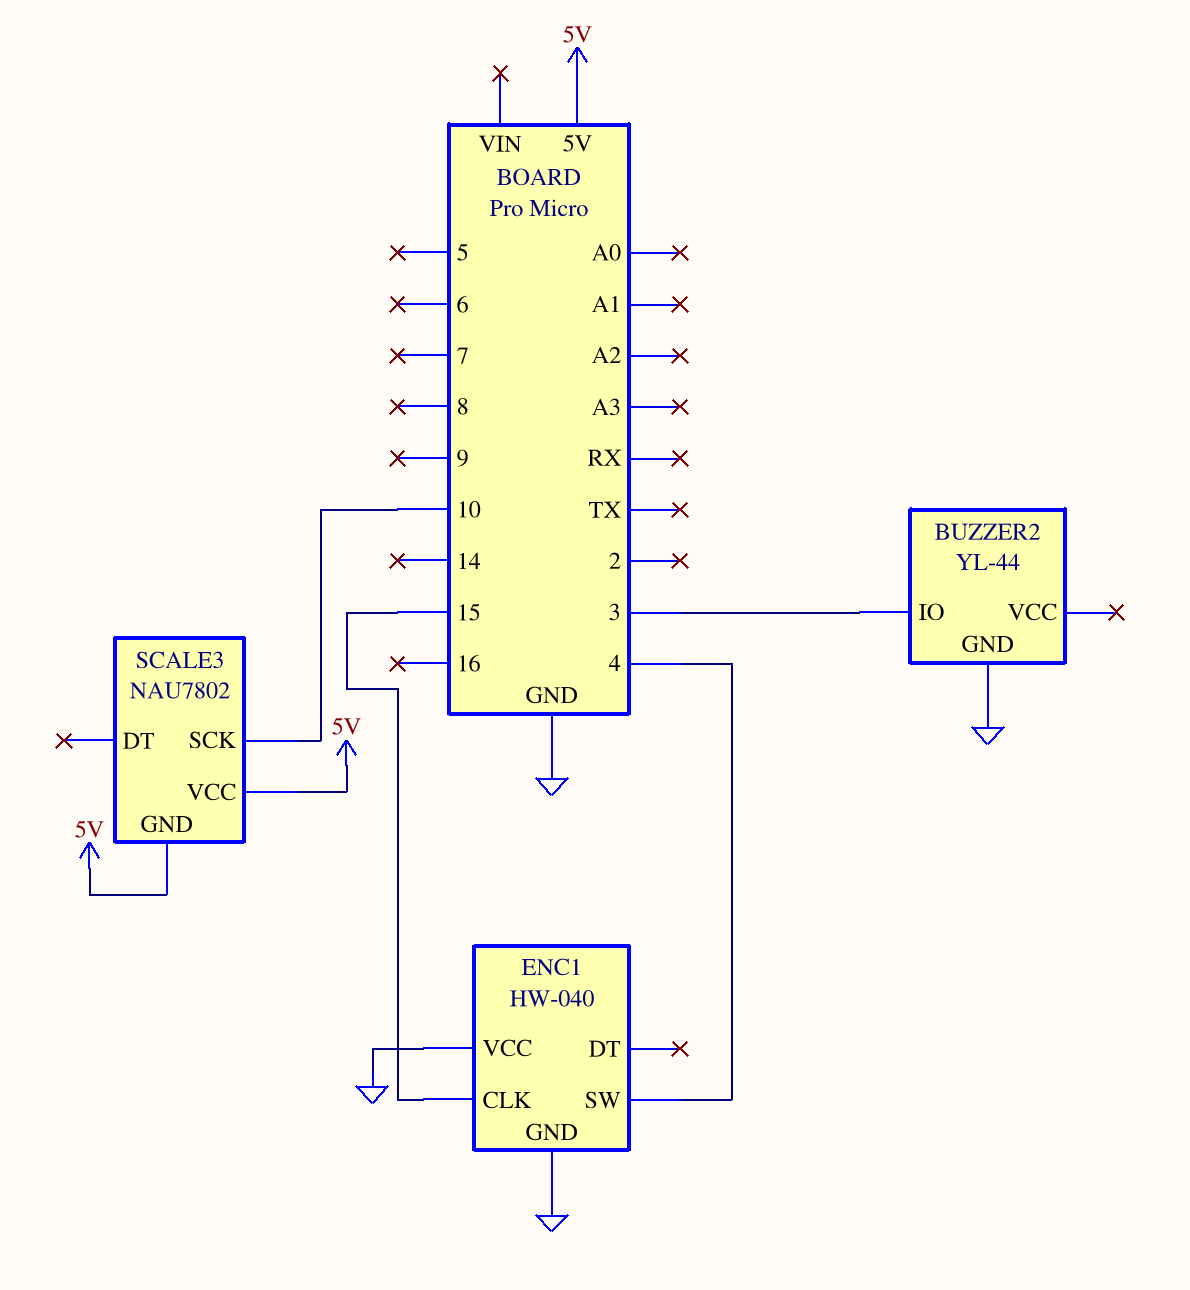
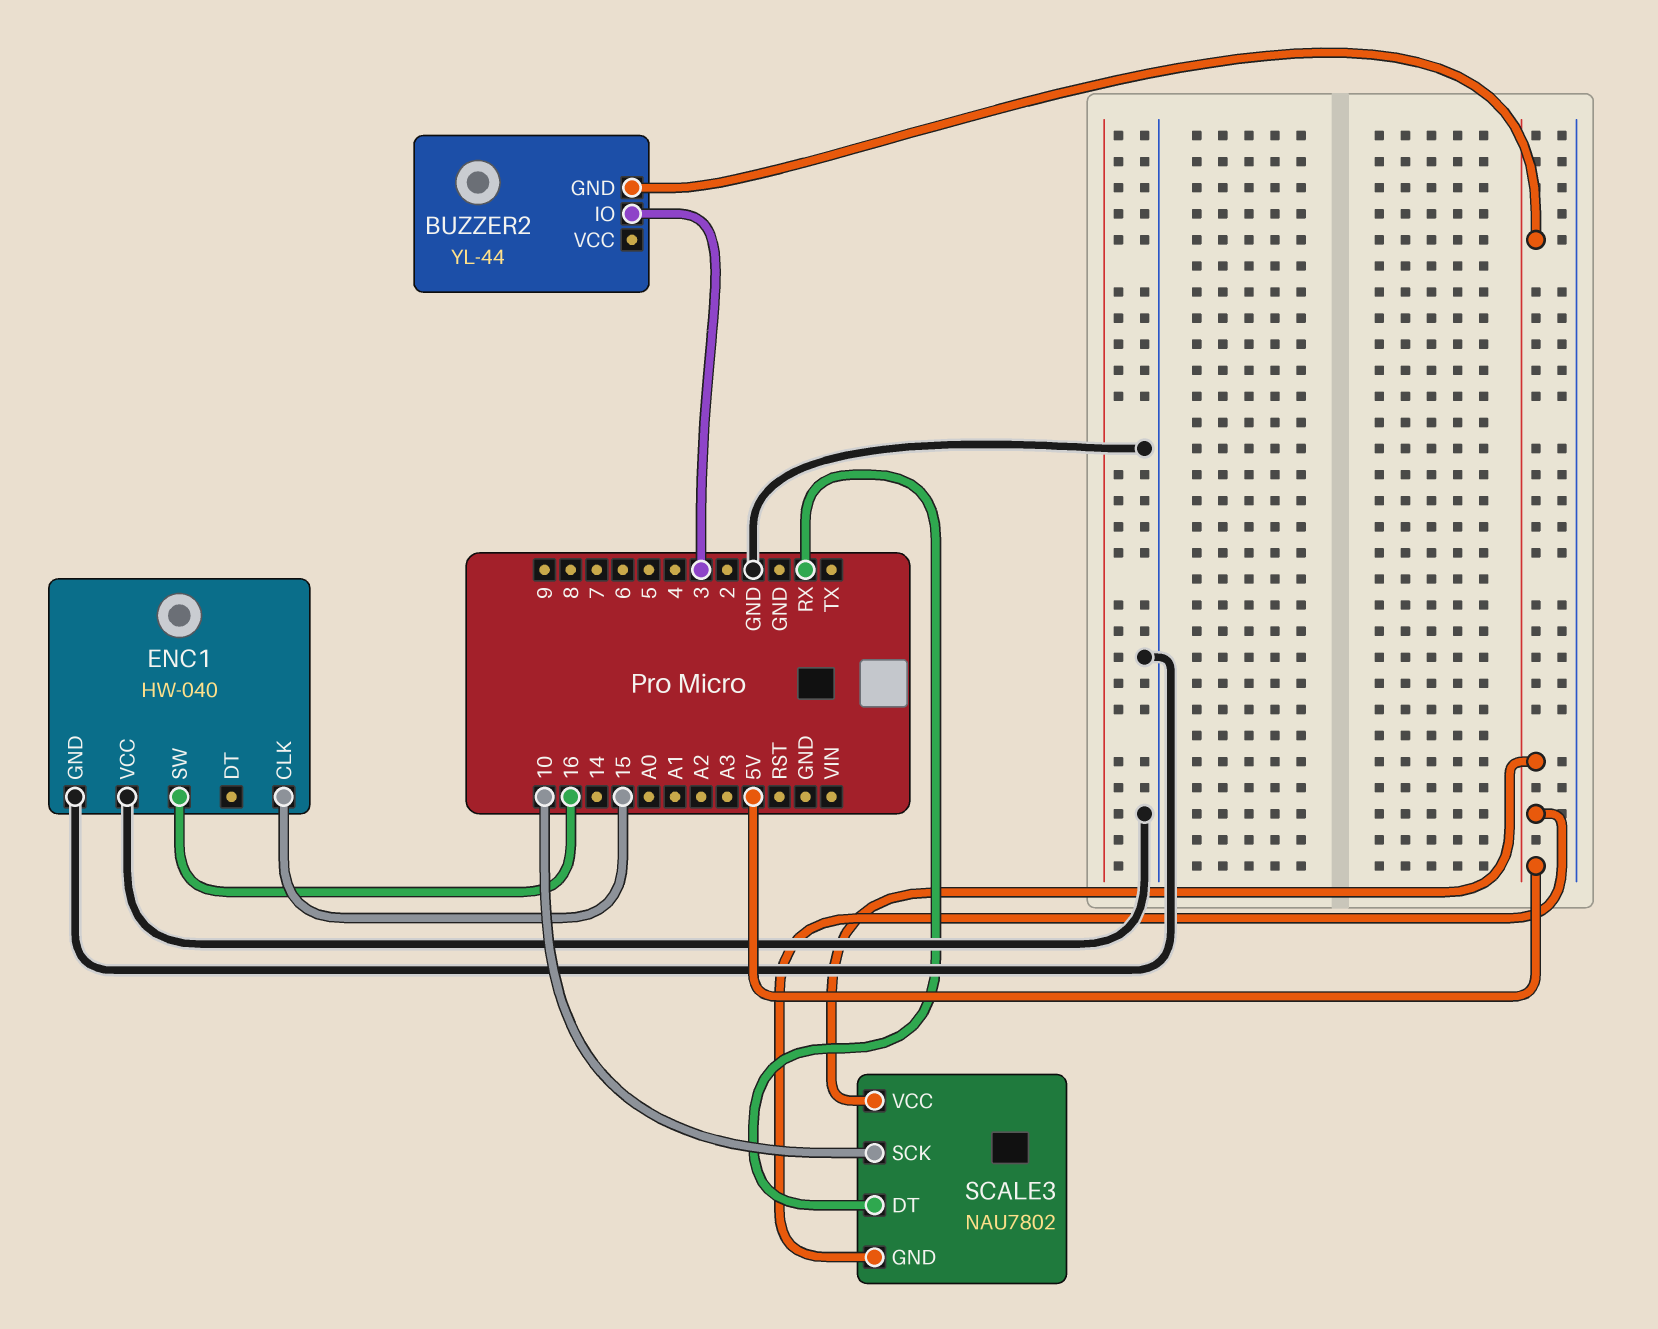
BUZZER2 pin GND: GND -> 5V
ENC1 pin SW: 4 -> 16
SCALE3 pin DT: none -> RX

